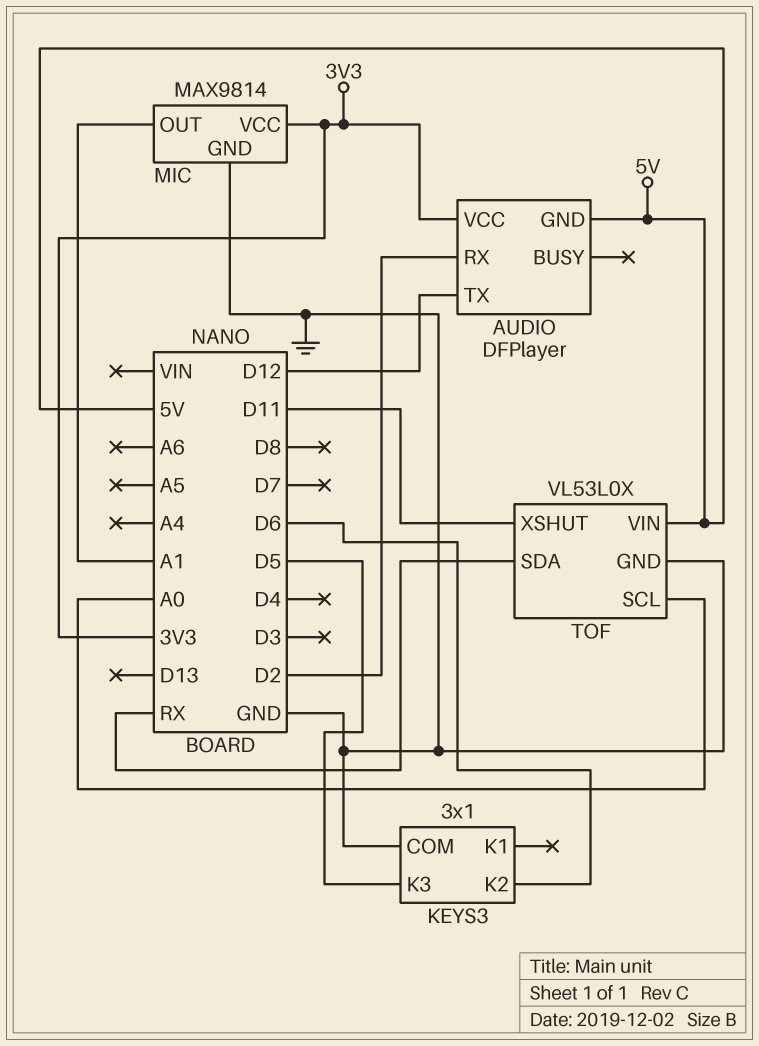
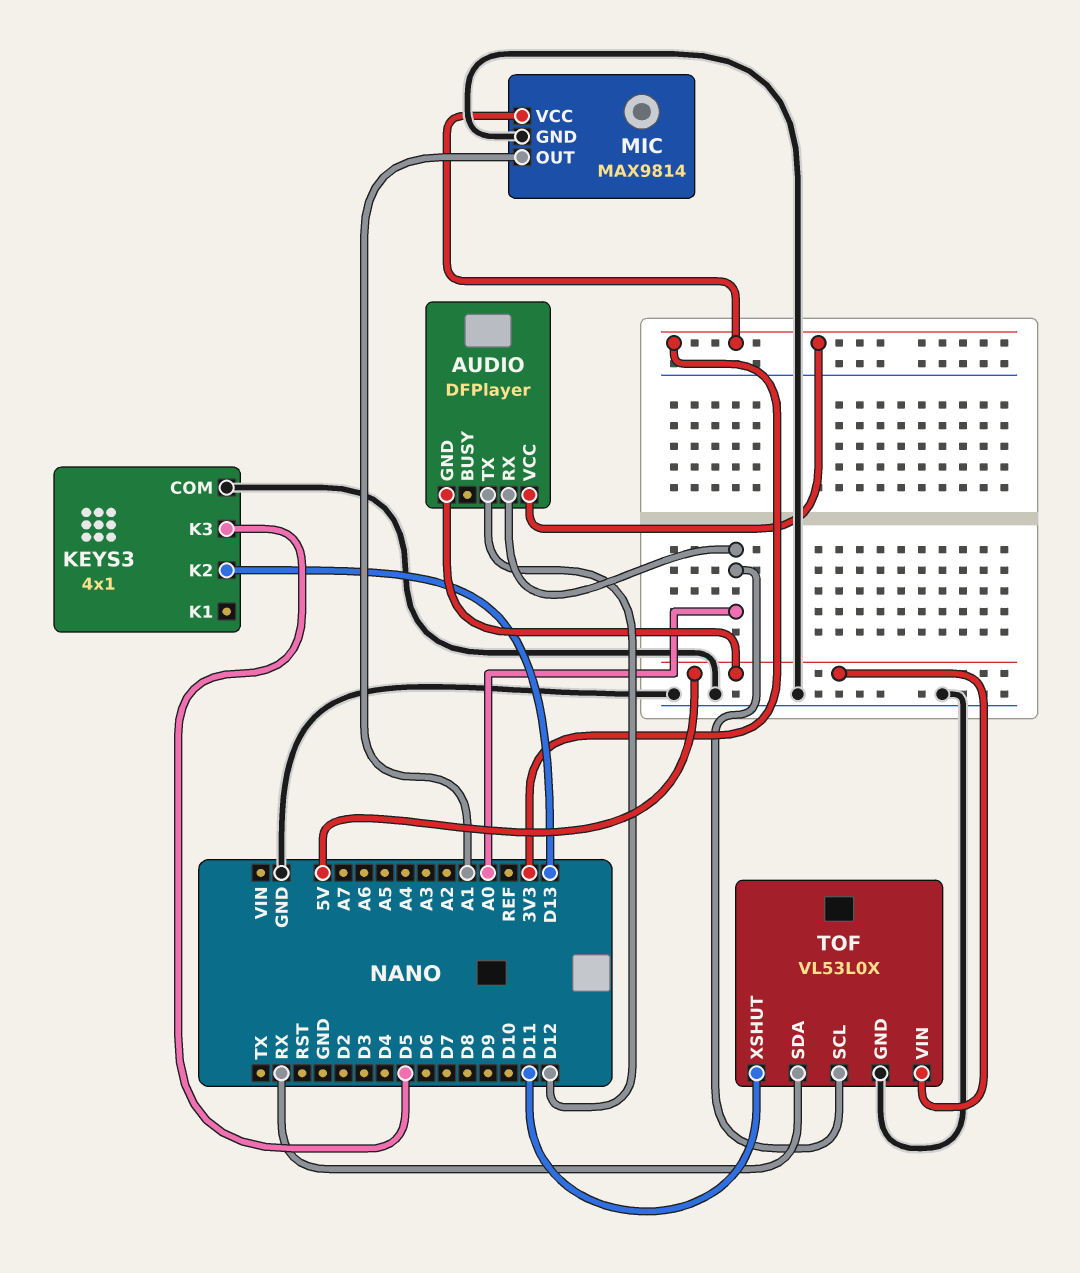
AUDIO pin RX: D2 -> A0
KEYS3: 3x1 -> 4x1
KEYS3 pin K2: D6 -> D13

